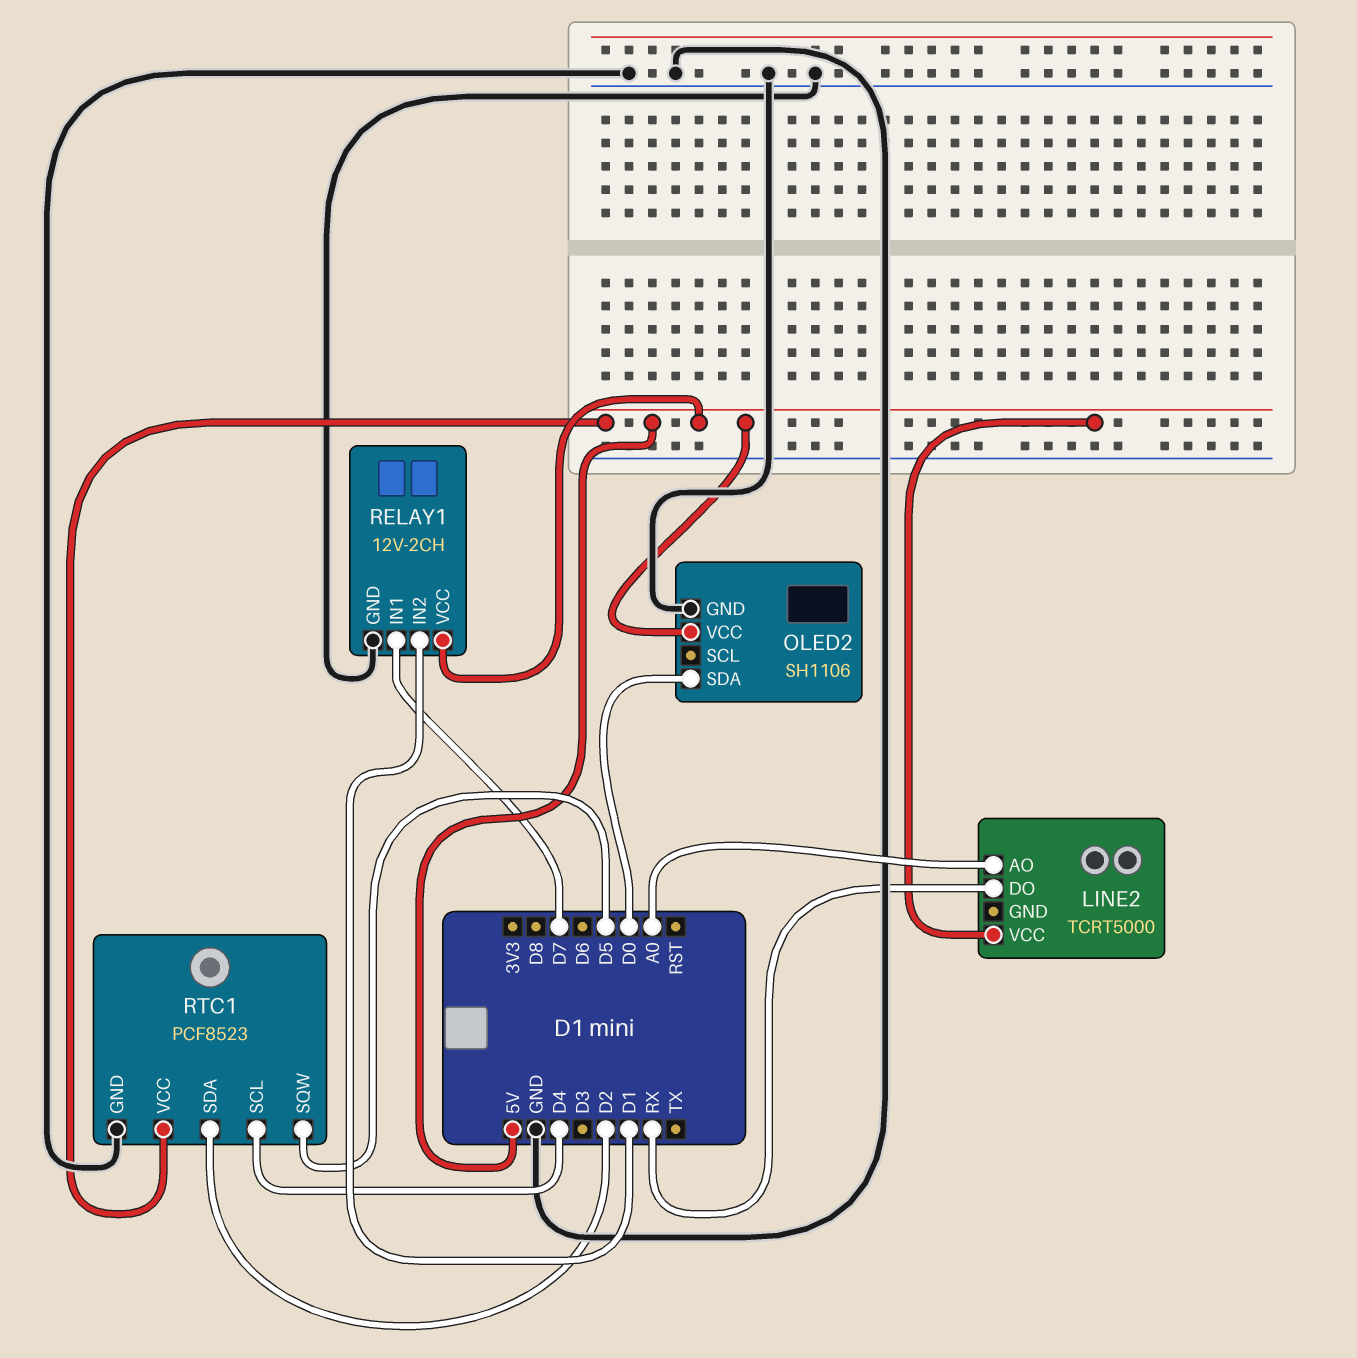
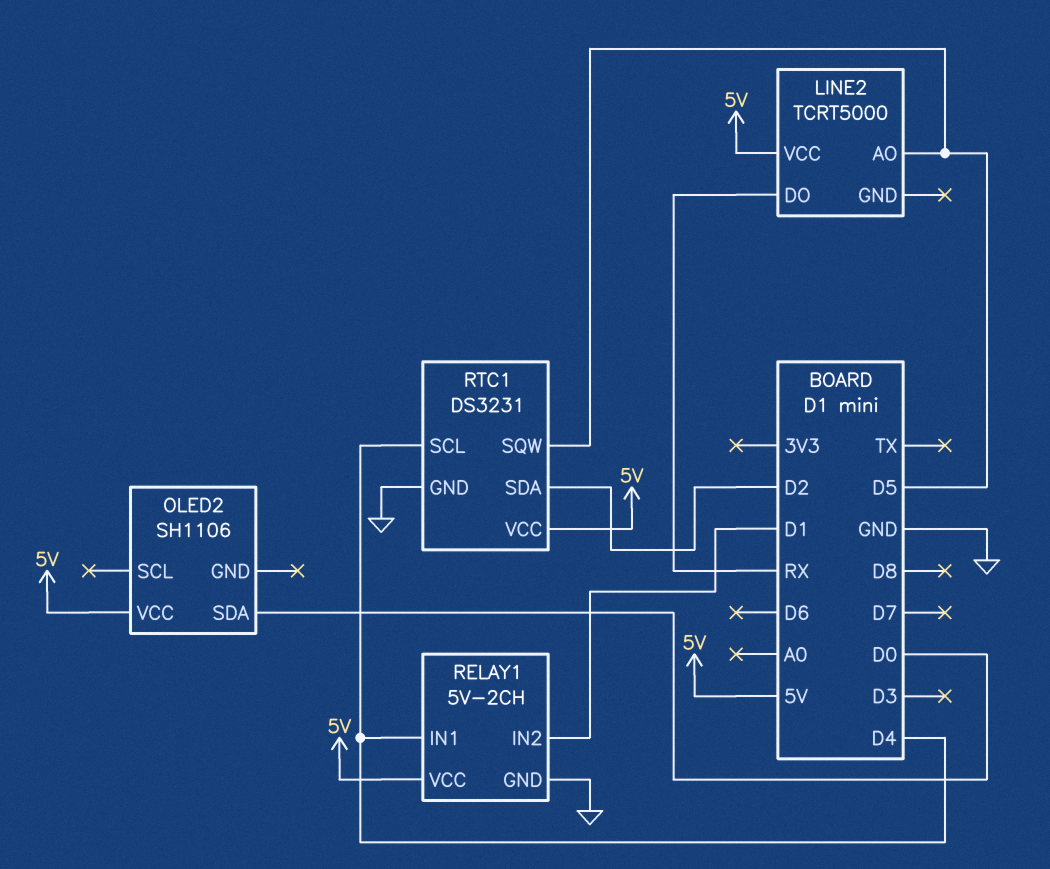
LINE2 pin AO: A0 -> D5
OLED2 pin GND: GND -> none
RELAY1: 12V-2CH -> 5V-2CH
RELAY1 pin IN1: D7 -> D4
RTC1: PCF8523 -> DS3231

